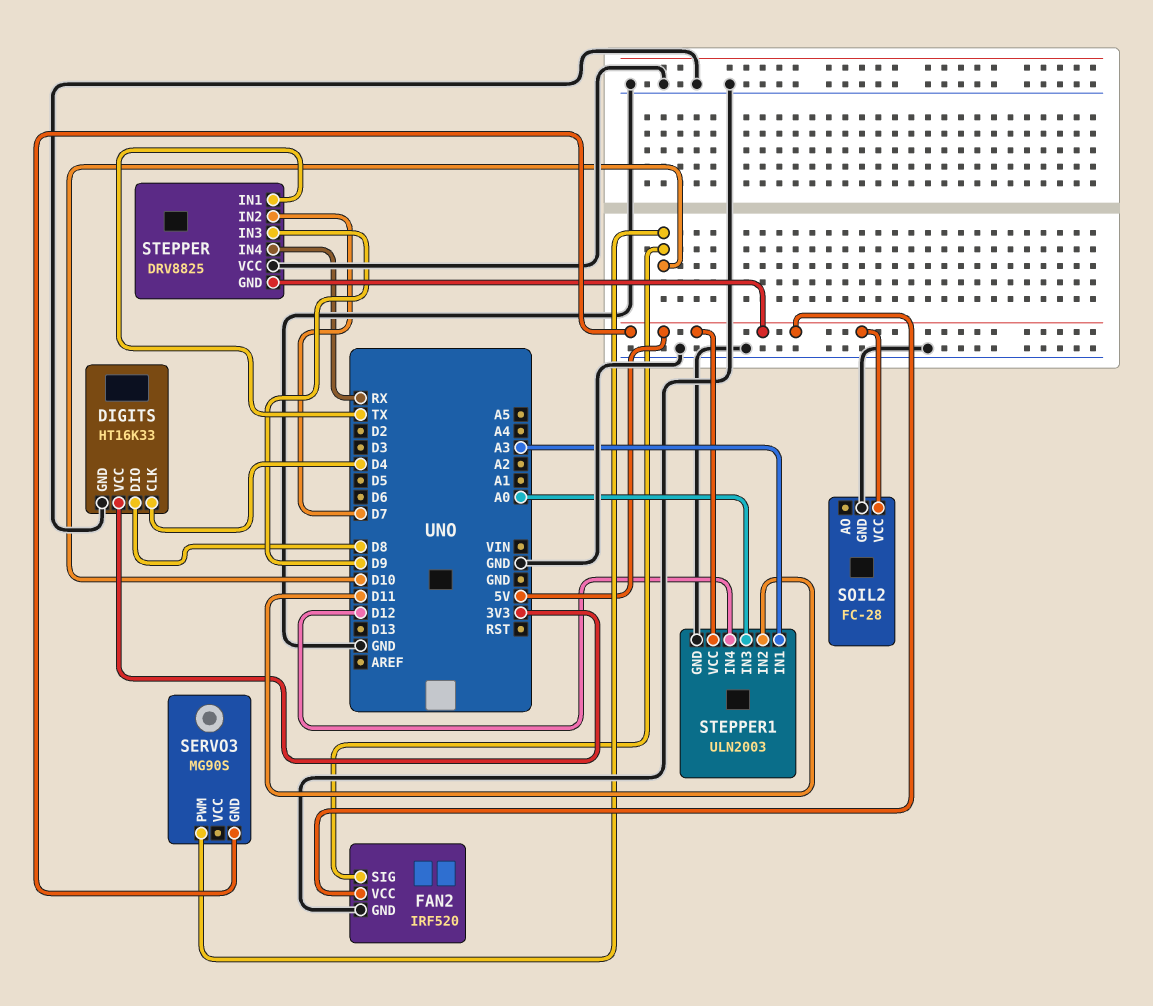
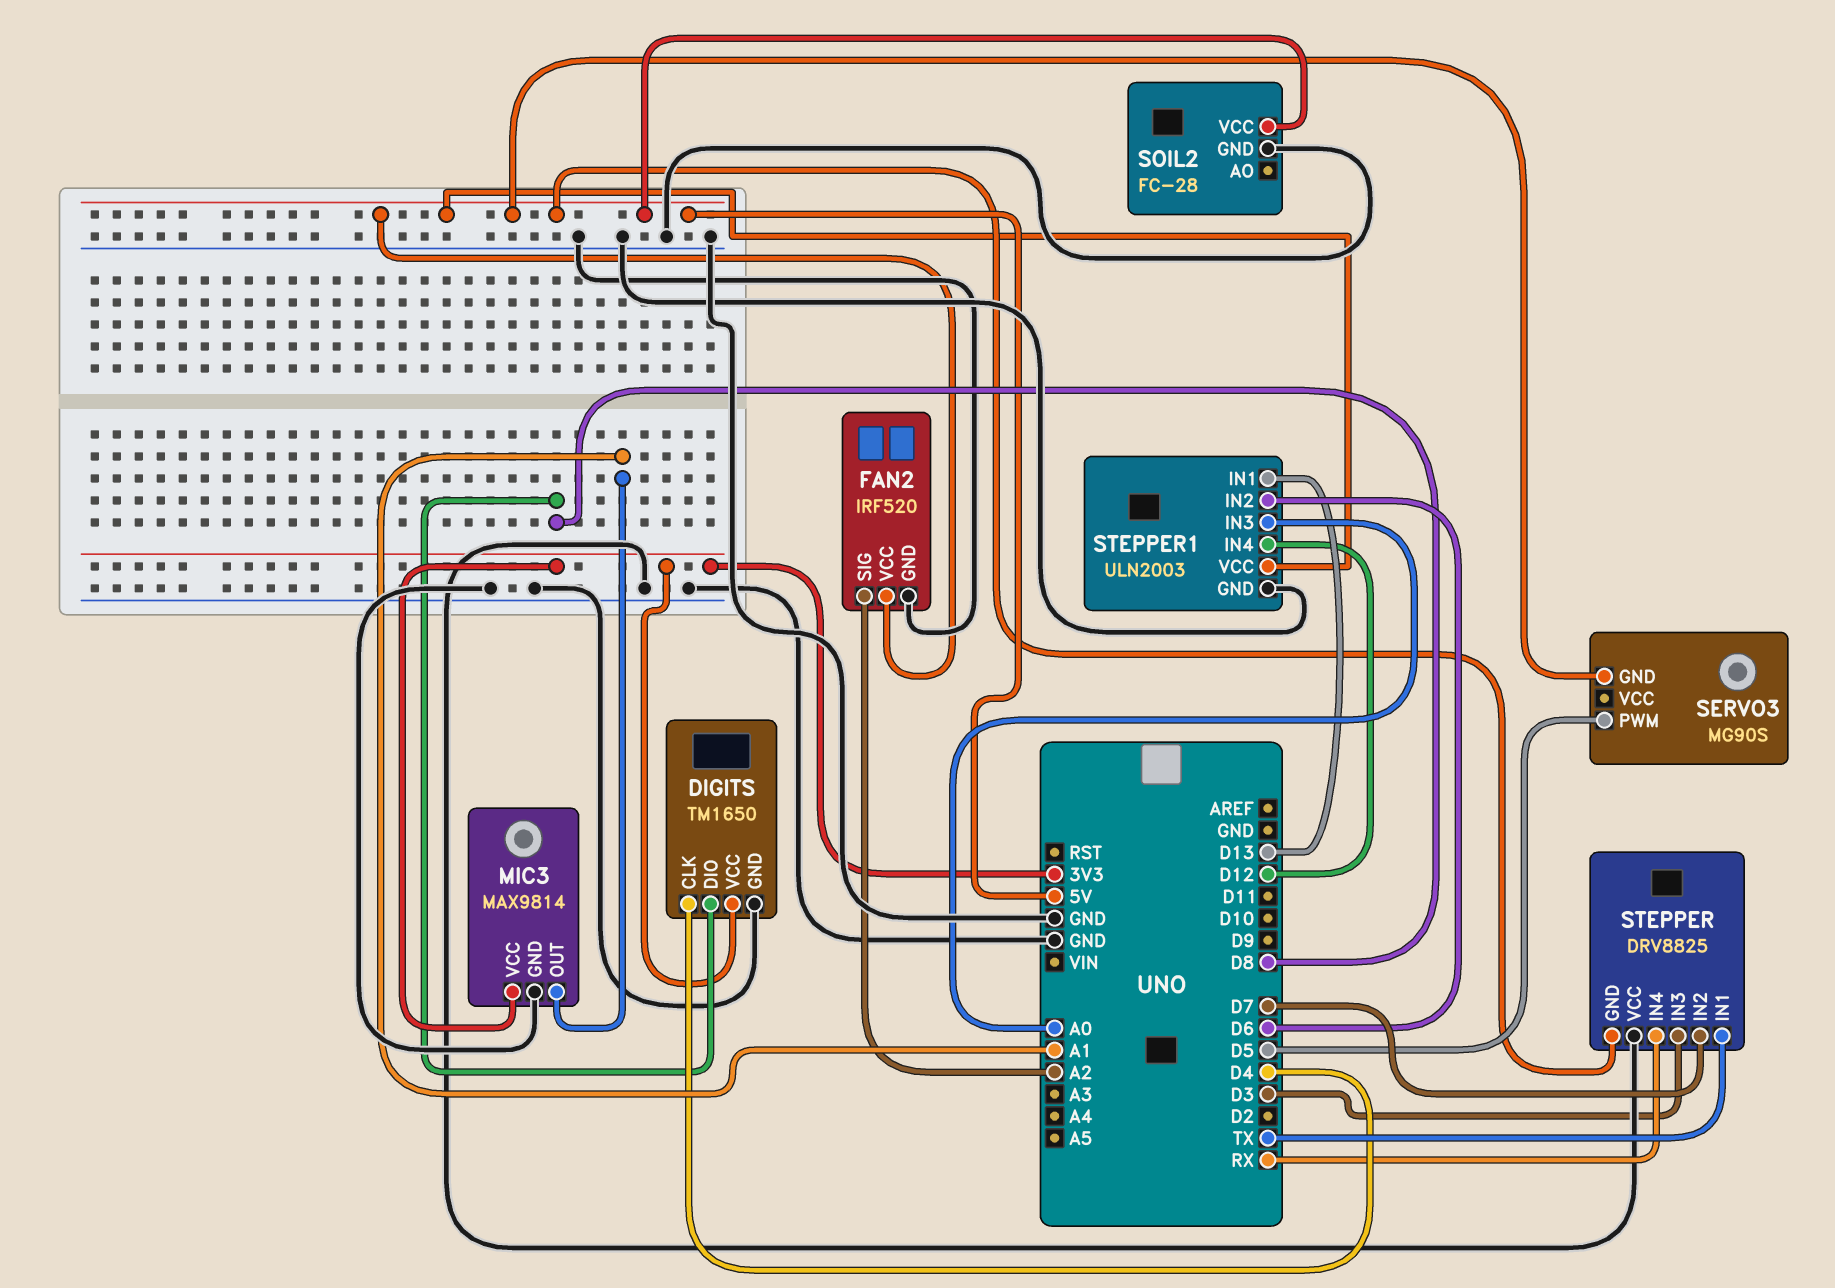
DIGITS: HT16K33 -> TM1650
FAN2 pin SIG: D10 -> A2
MIC3: none -> MAX9814
MIC3 pin GND: none -> GND
MIC3 pin OUT: none -> A1
MIC3 pin VCC: none -> 3V3
SERVO3 pin PWM: D10 -> D5
STEPPER pin IN3: D9 -> D3
STEPPER1 pin IN1: A3 -> D13
STEPPER1 pin IN2: D11 -> D6

